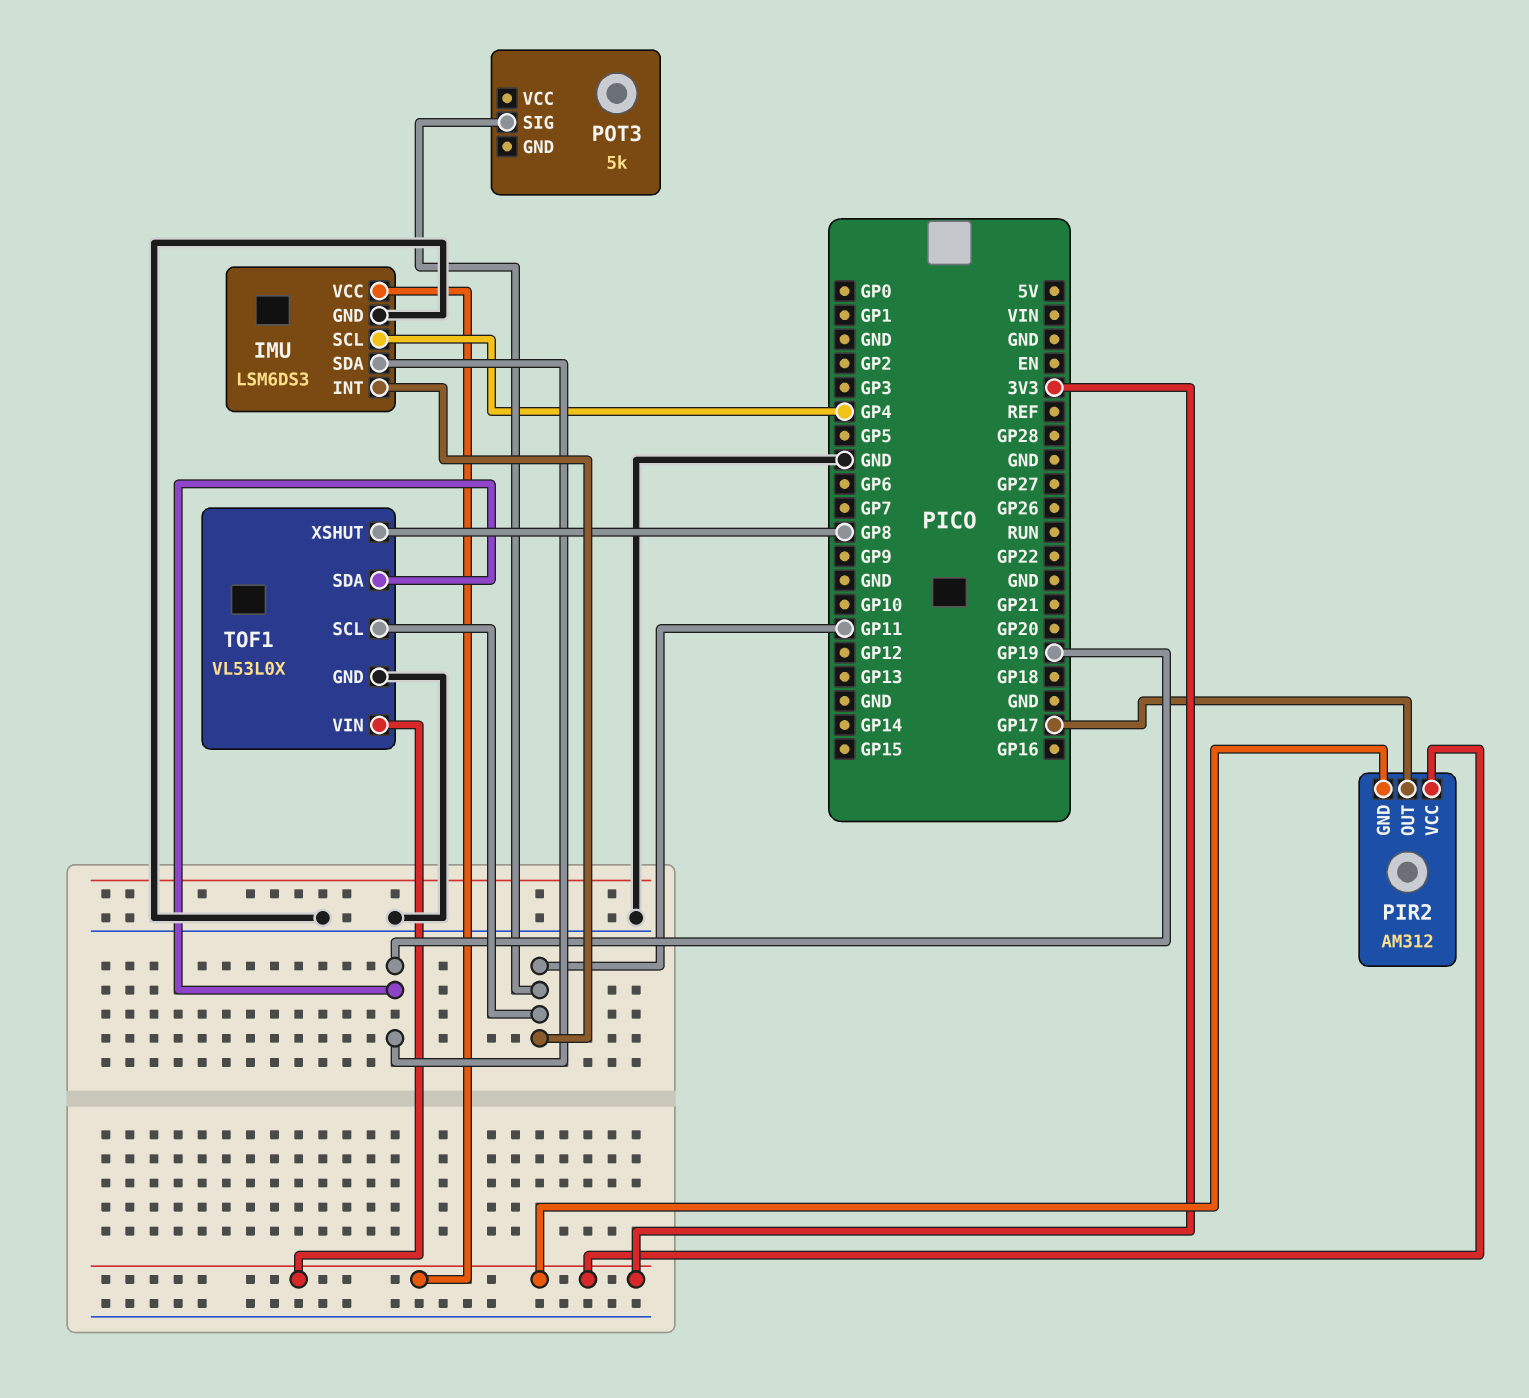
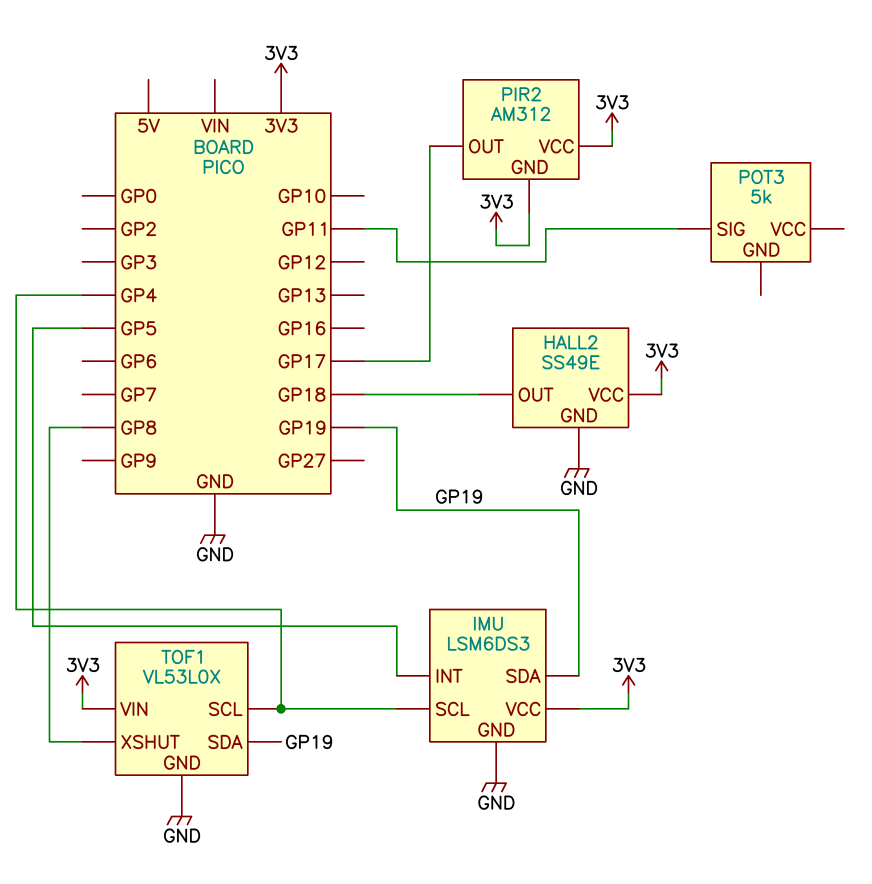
HALL2: none -> SS49E
HALL2 pin GND: none -> GND
HALL2 pin OUT: none -> GP18
HALL2 pin VCC: none -> 3V3
IMU pin INT: GP11 -> GP5
TOF1 pin SCL: GP11 -> GP4

